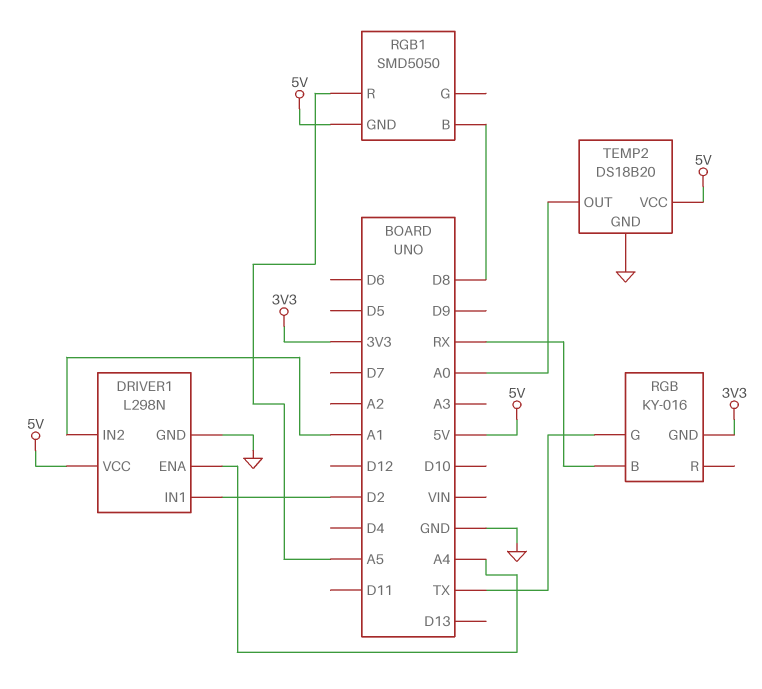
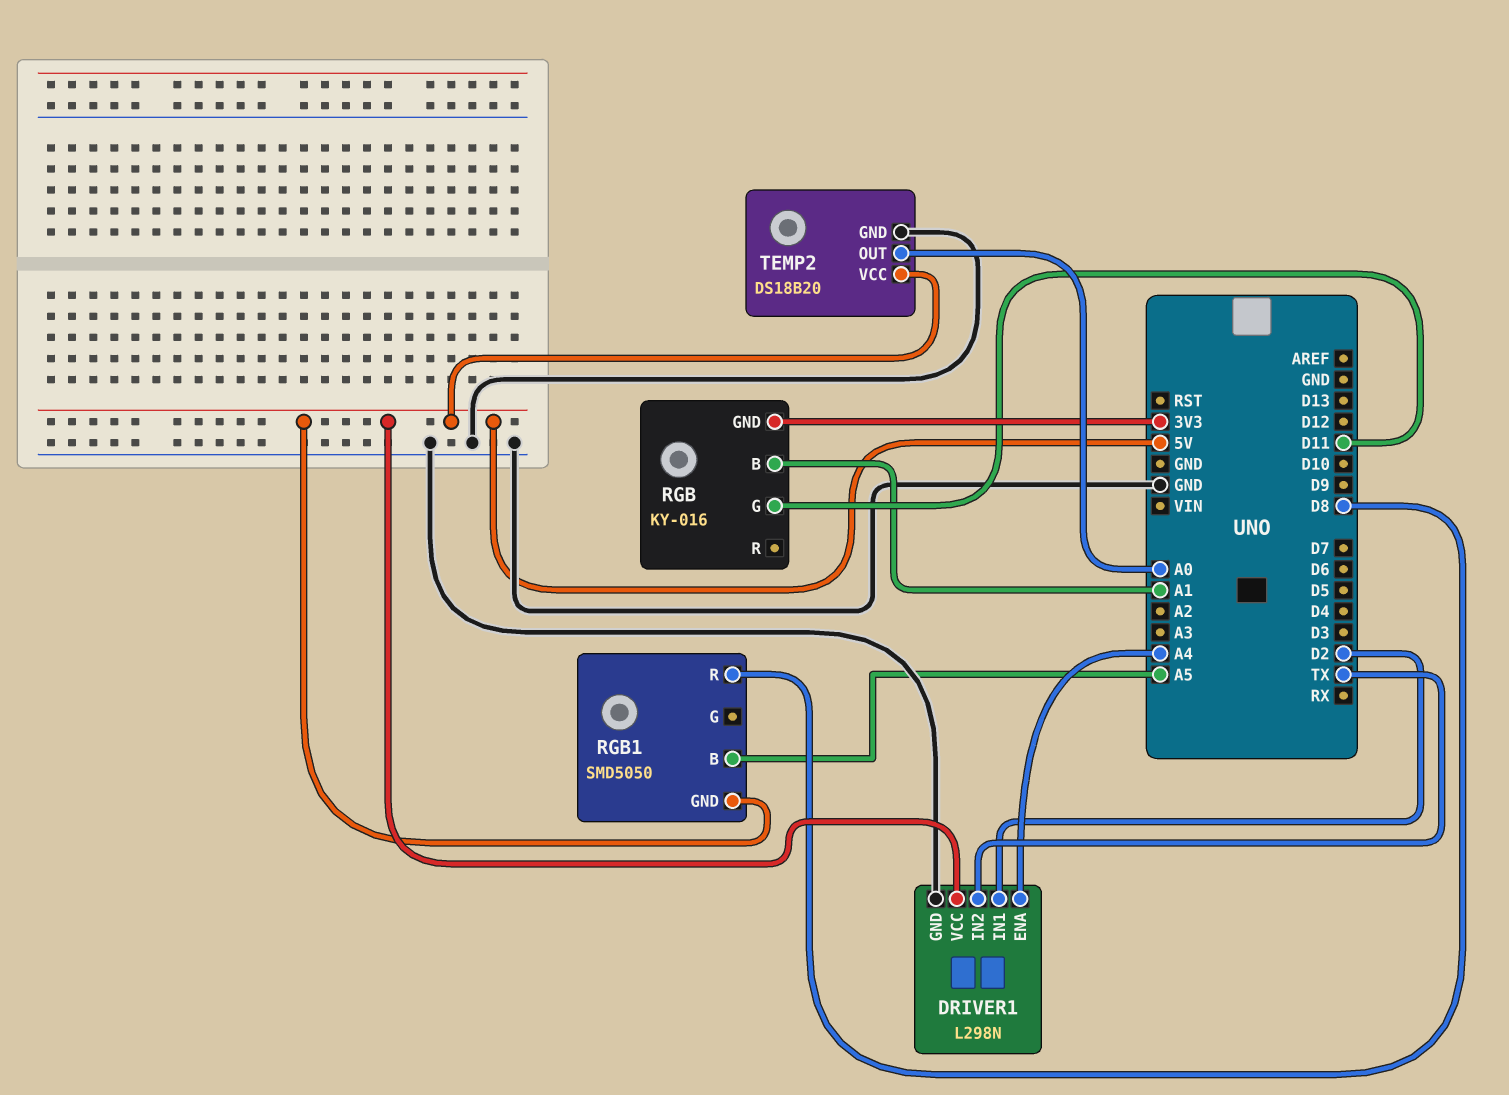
DRIVER1 pin IN2: A1 -> TX
RGB pin B: RX -> A1
RGB pin G: TX -> D11
RGB1 pin B: D8 -> A5
RGB1 pin R: A5 -> D8

